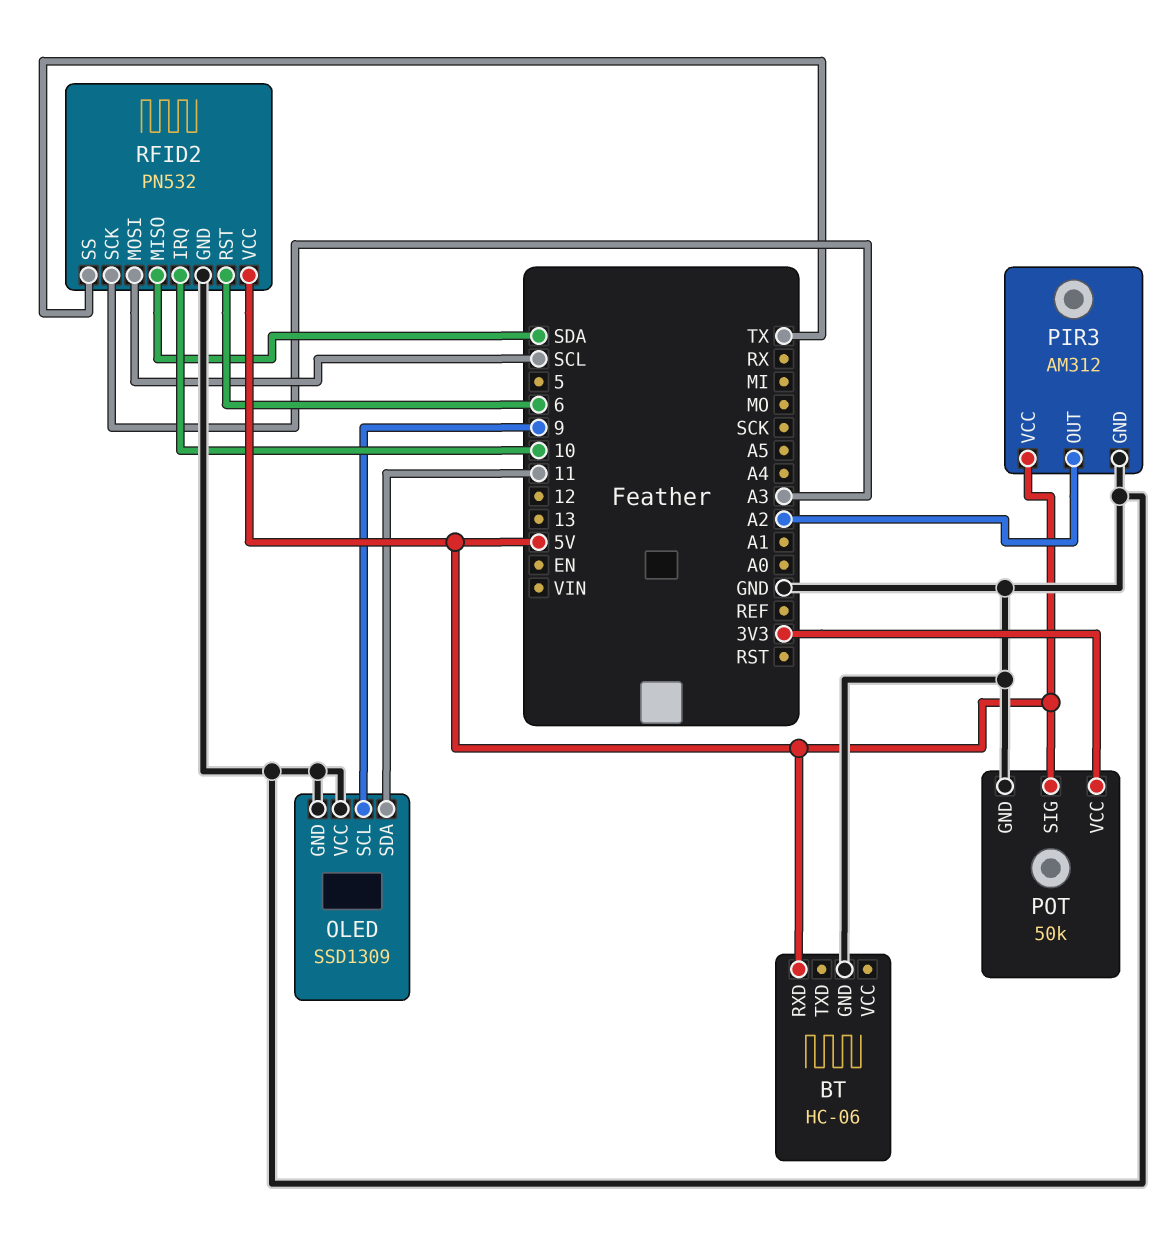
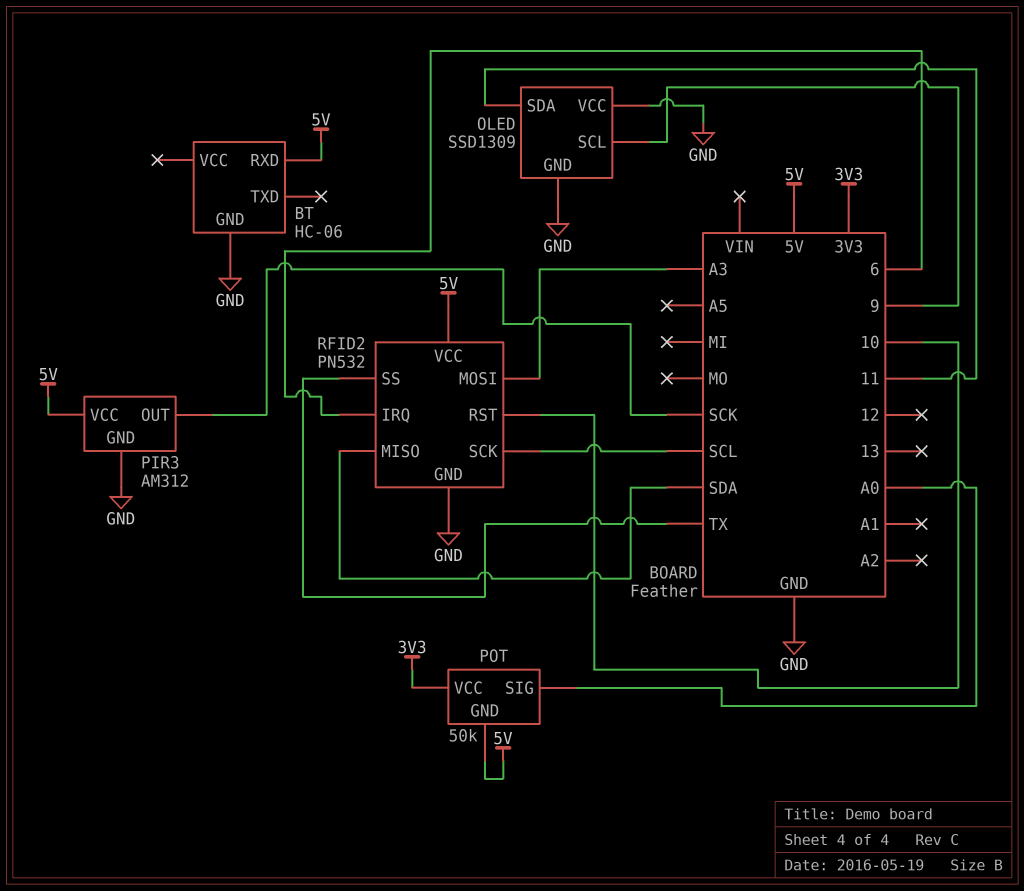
PIR3 pin OUT: A2 -> SCK
POT pin GND: GND -> 5V
POT pin SIG: 5V -> A0
RFID2 pin IRQ: 10 -> 6
RFID2 pin MOSI: SCL -> A3
RFID2 pin RST: 6 -> 10
RFID2 pin SCK: A3 -> SCL

